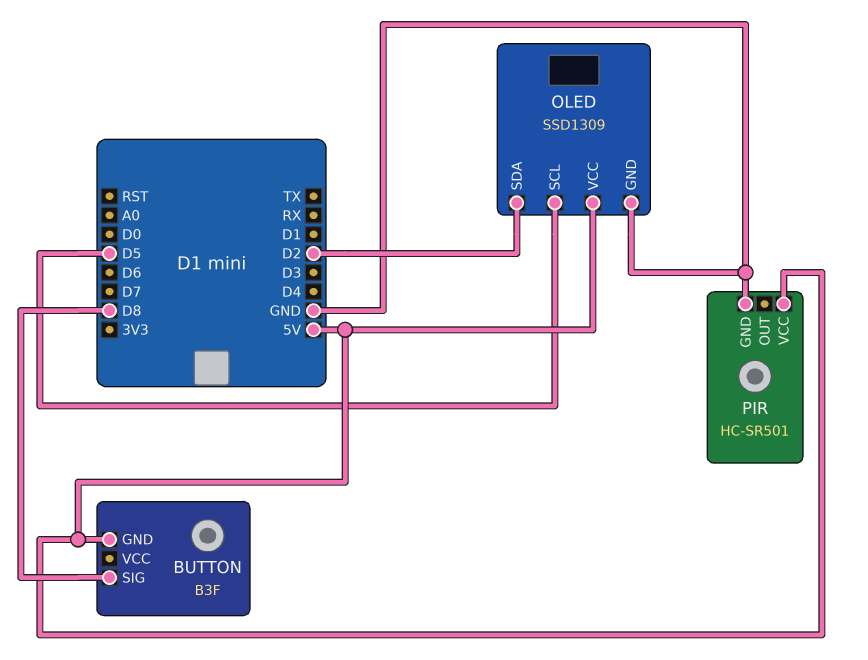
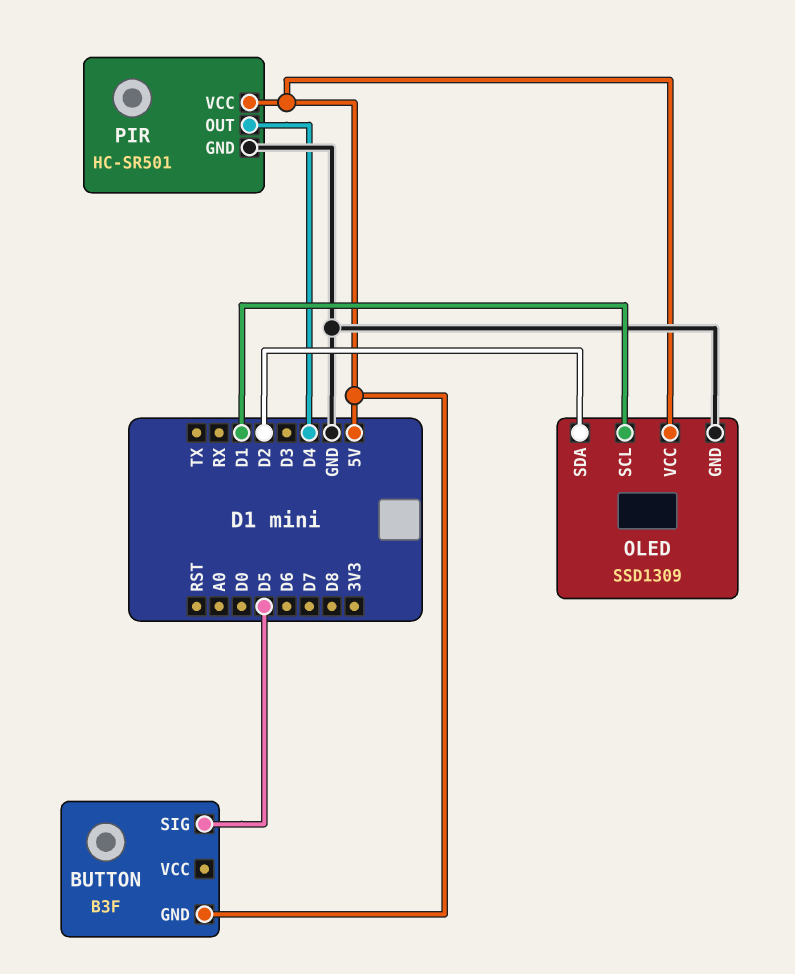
BUTTON pin SIG: D8 -> D5
OLED pin SCL: D5 -> D1
PIR pin OUT: none -> D4

